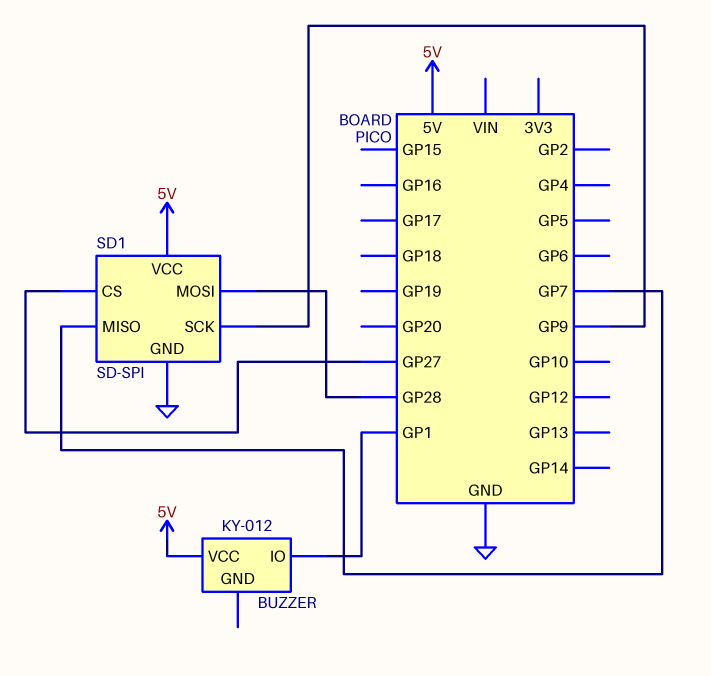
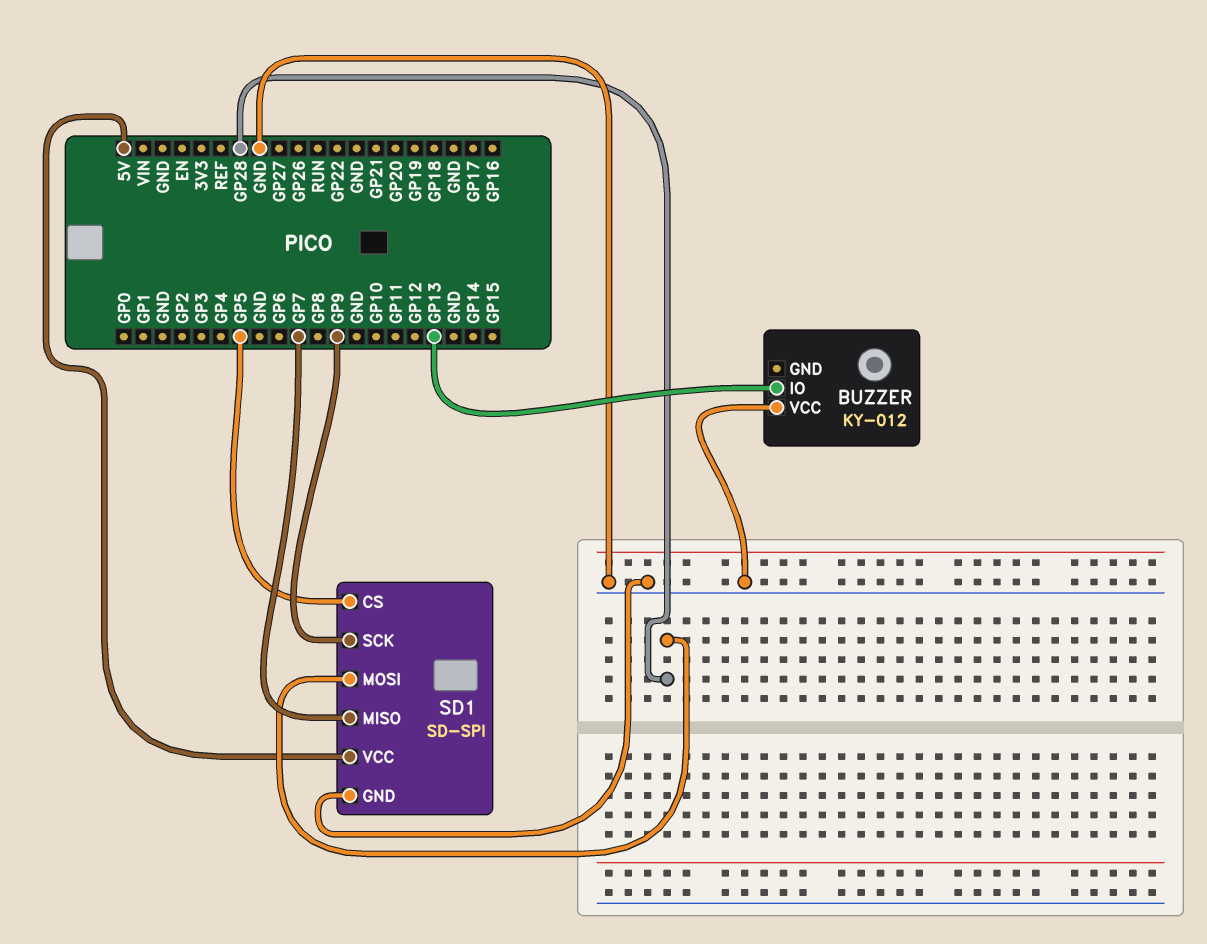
BUZZER pin IO: GP1 -> GP13
BUZZER pin VCC: 5V -> GND
SD1 pin CS: GP27 -> GP5

